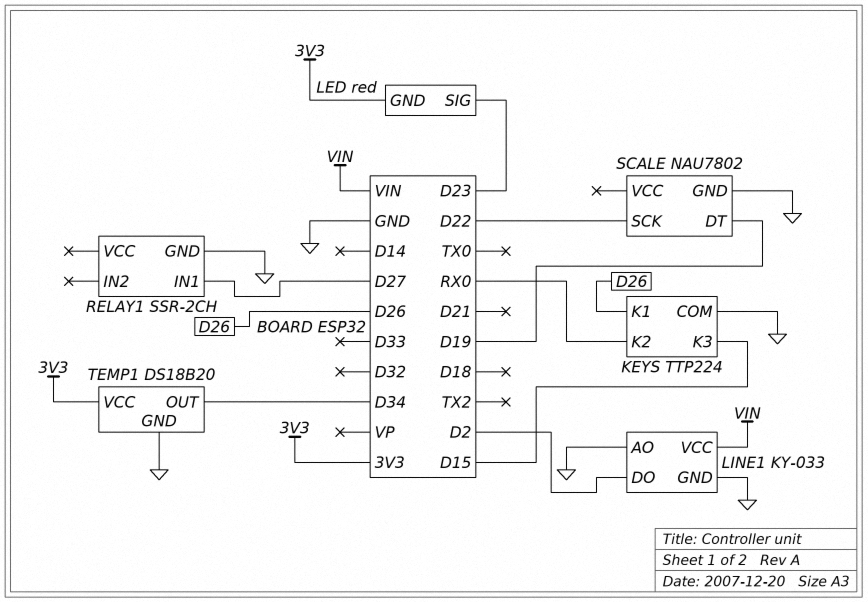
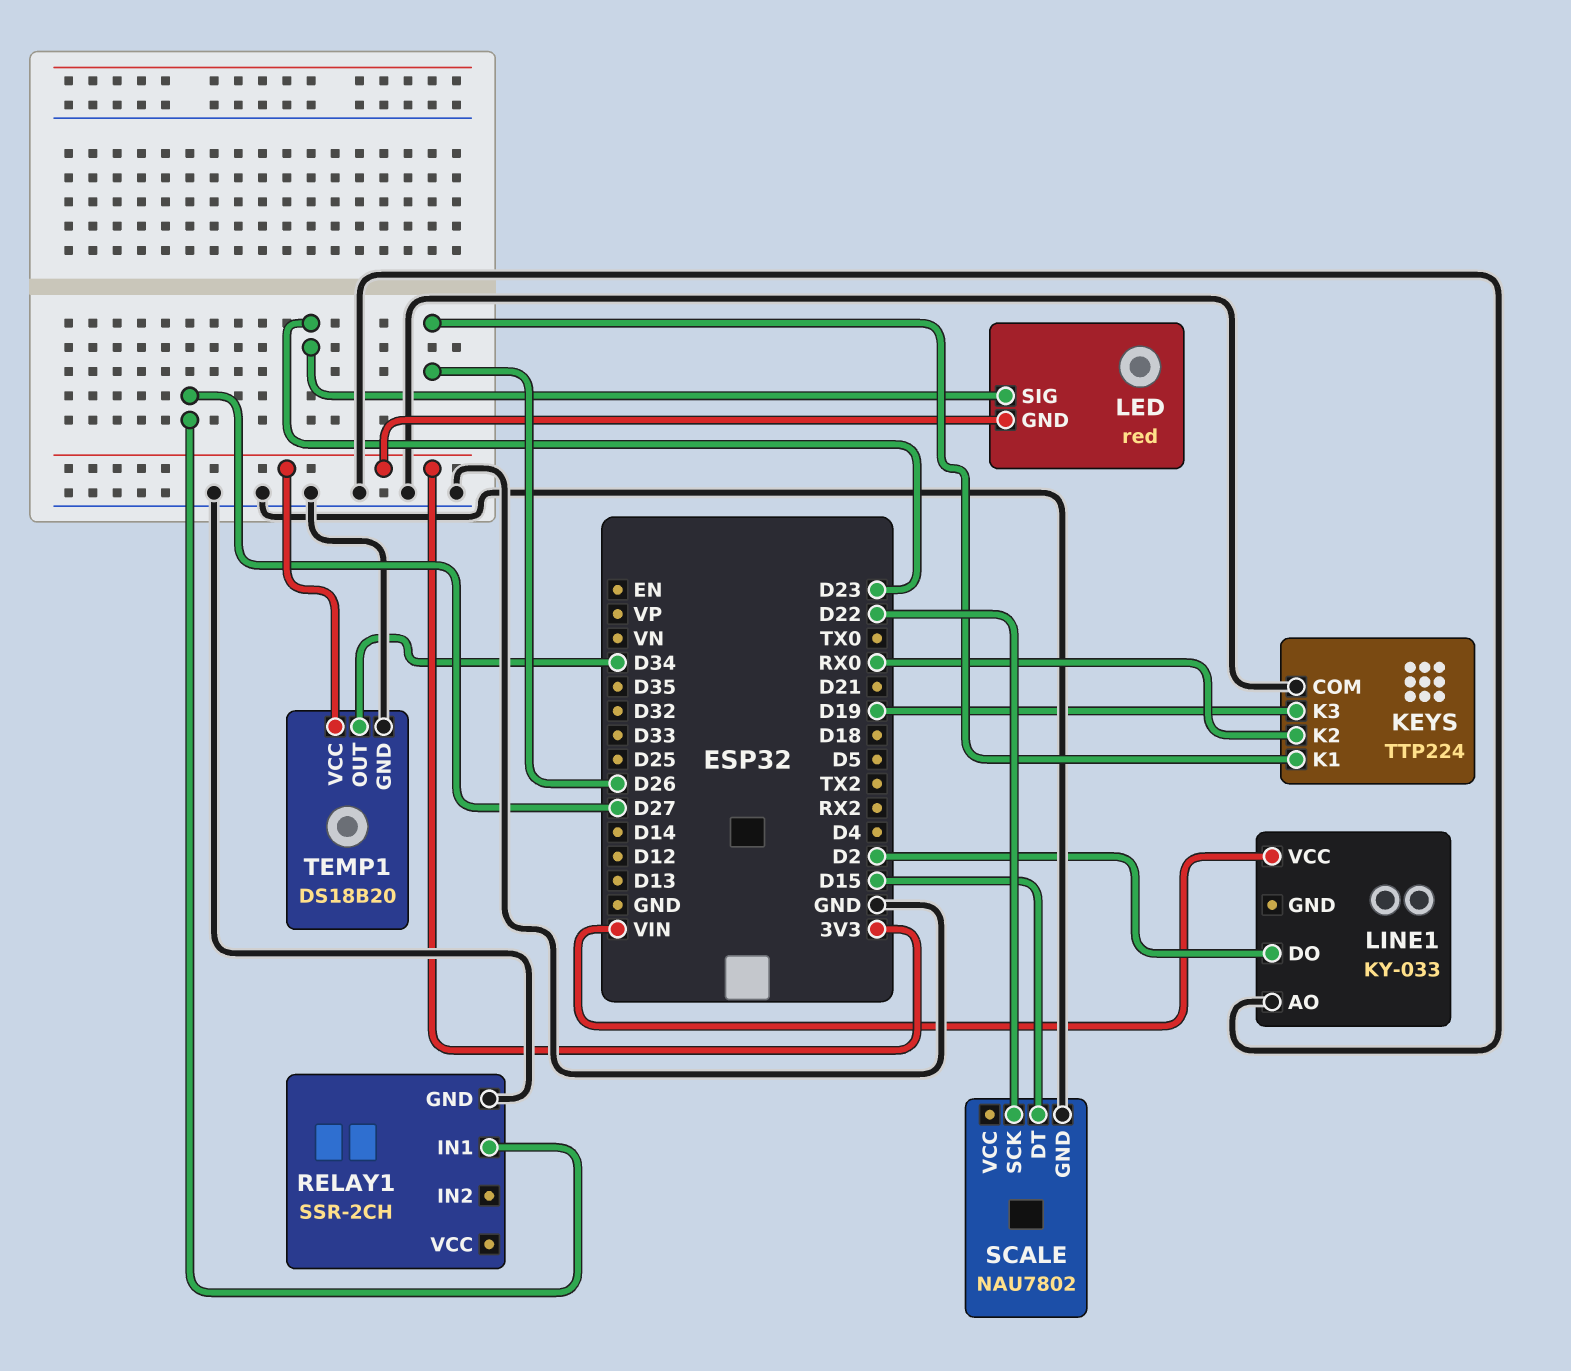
KEYS pin K3: D15 -> D19
LINE1 pin GND: GND -> none
SCALE pin DT: D19 -> D15

